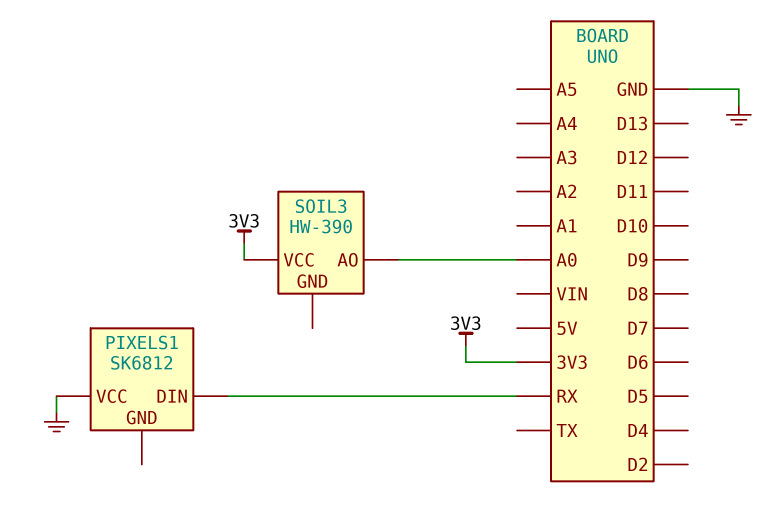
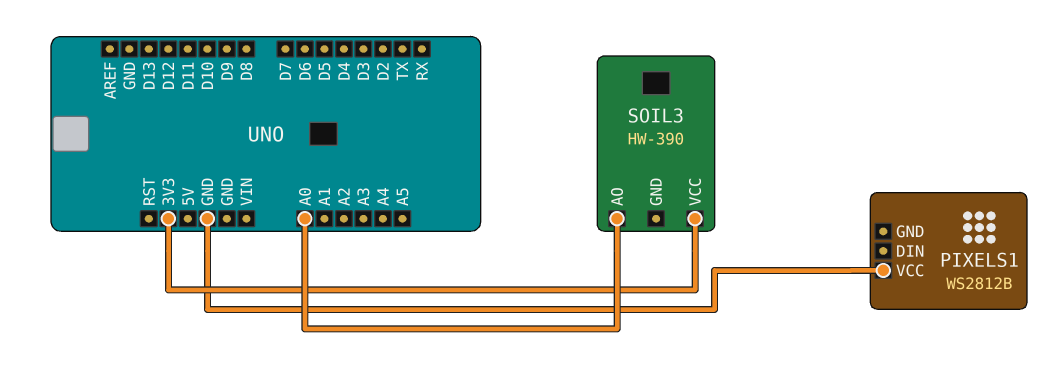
PIXELS1: SK6812 -> WS2812B
PIXELS1 pin DIN: RX -> none

